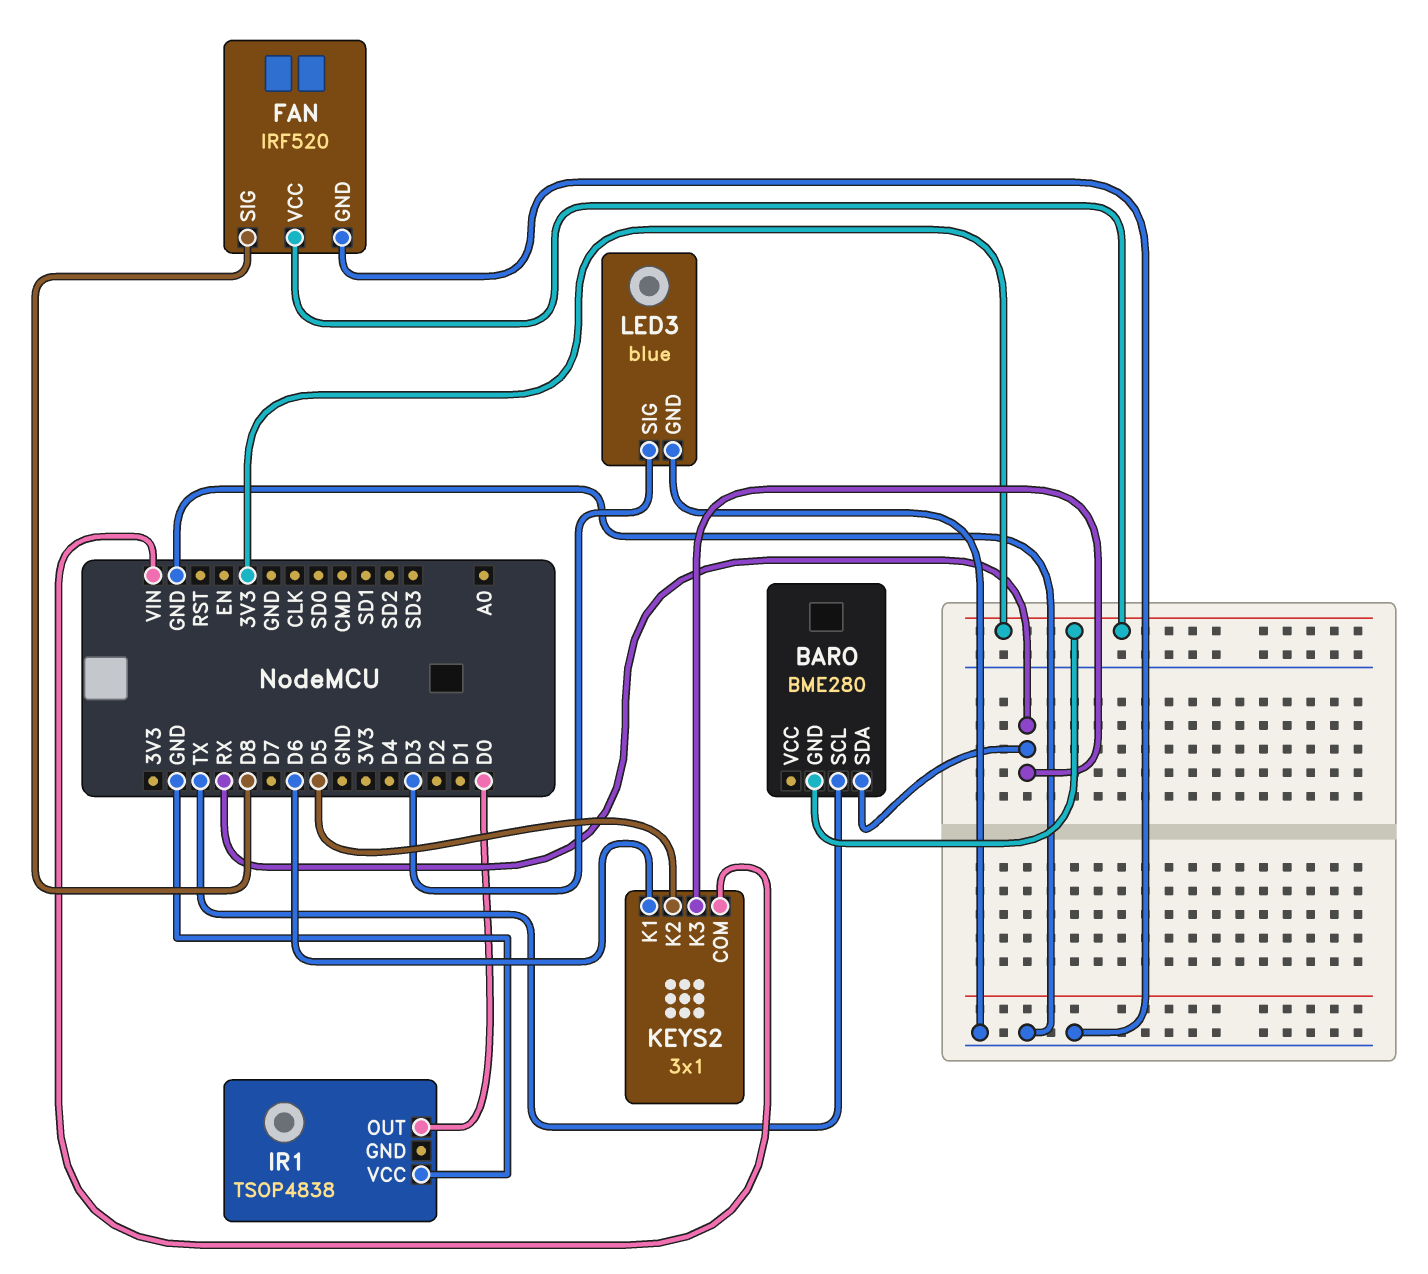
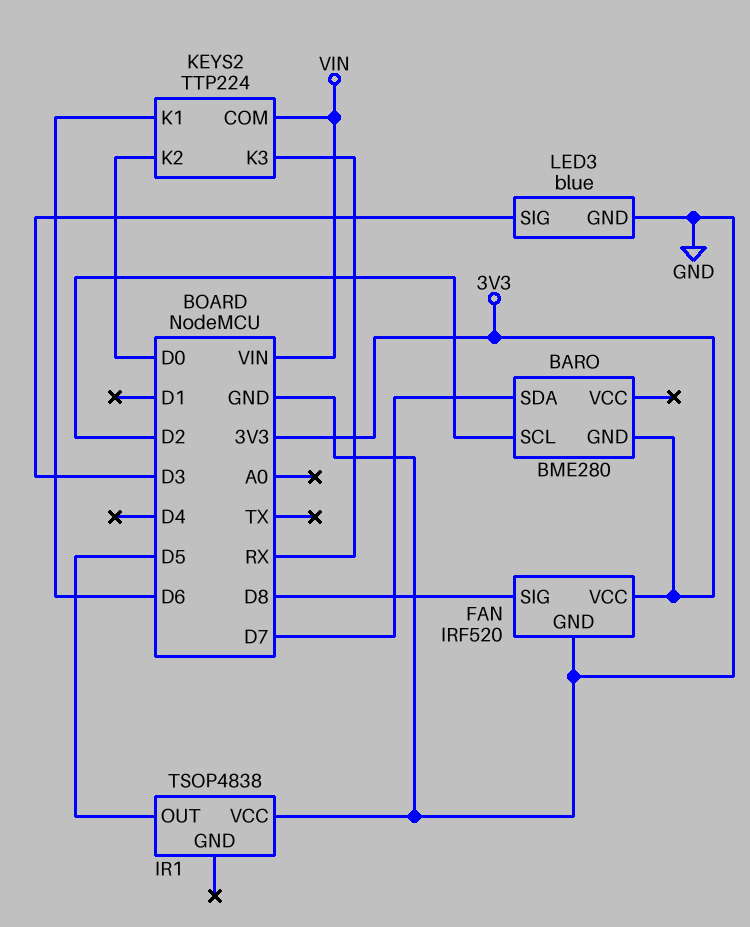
BARO pin SCL: TX -> D2
BARO pin SDA: RX -> D7
IR1 pin OUT: D0 -> D5
KEYS2: 3x1 -> TTP224
KEYS2 pin K2: D5 -> D0

